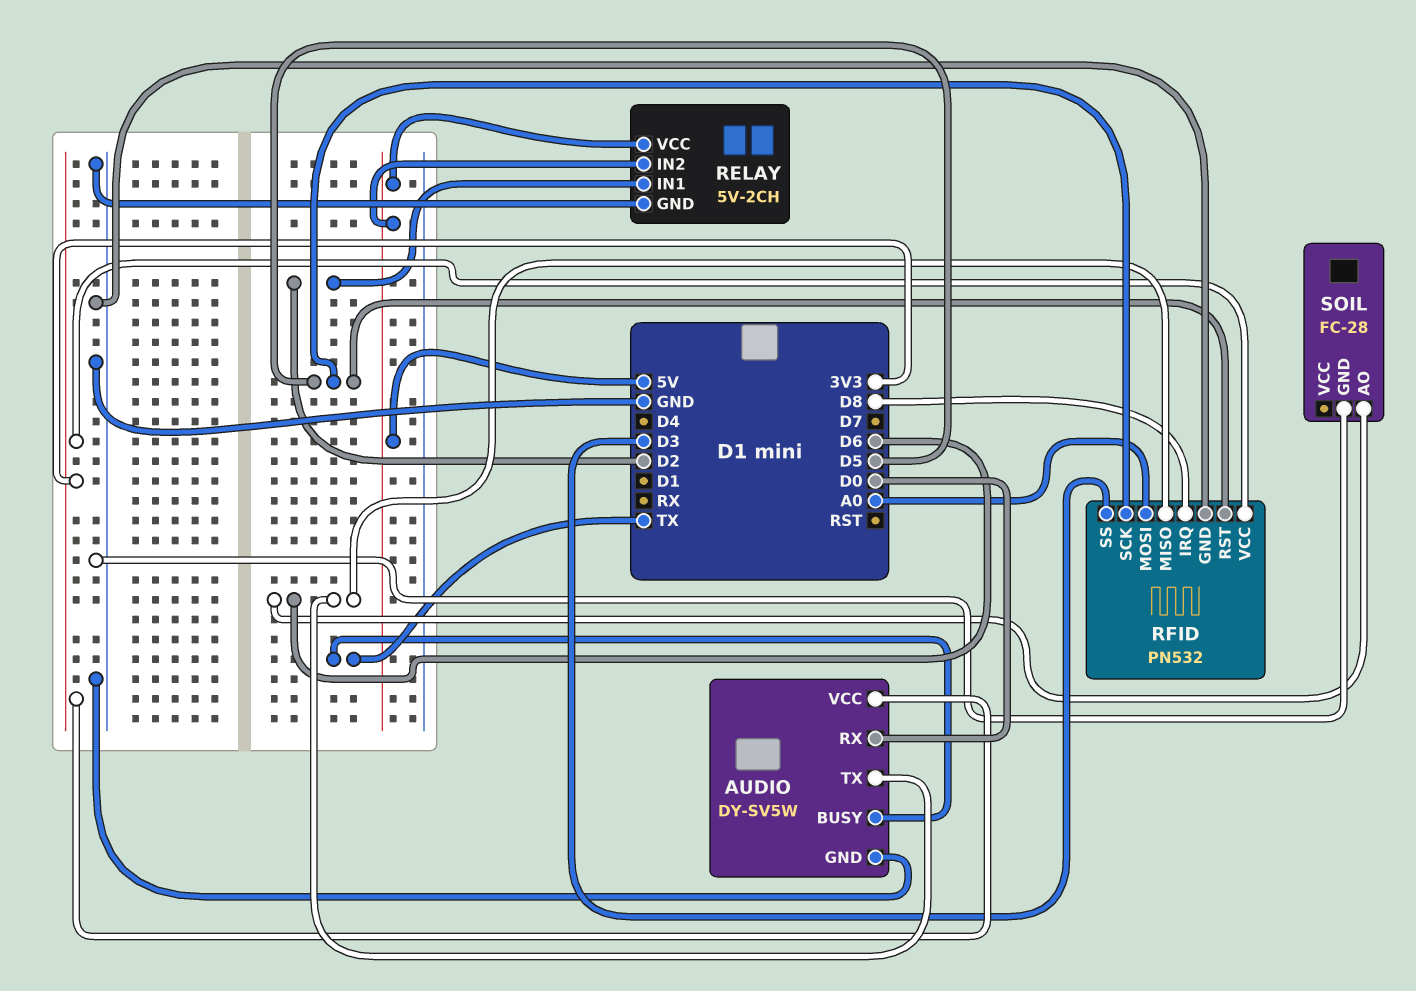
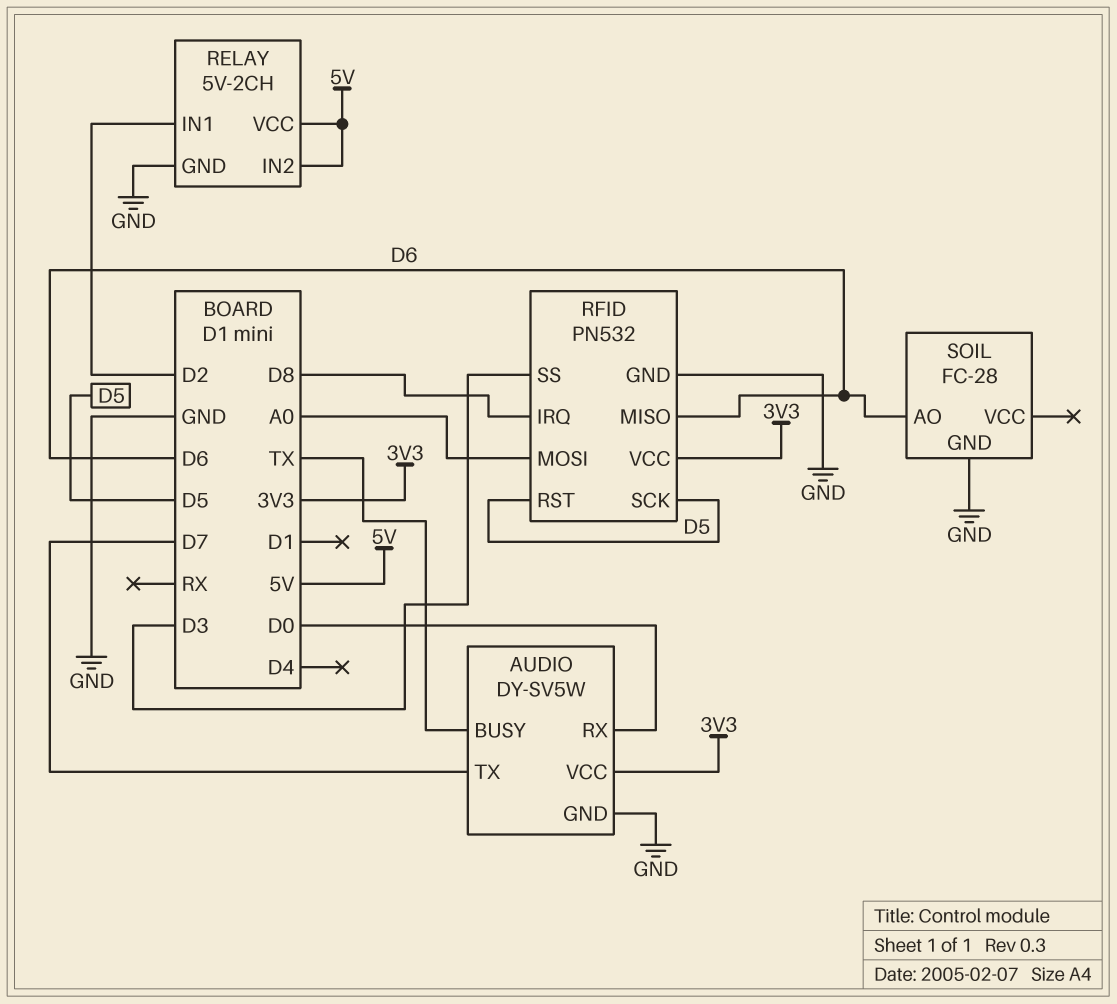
AUDIO pin TX: D6 -> D7

